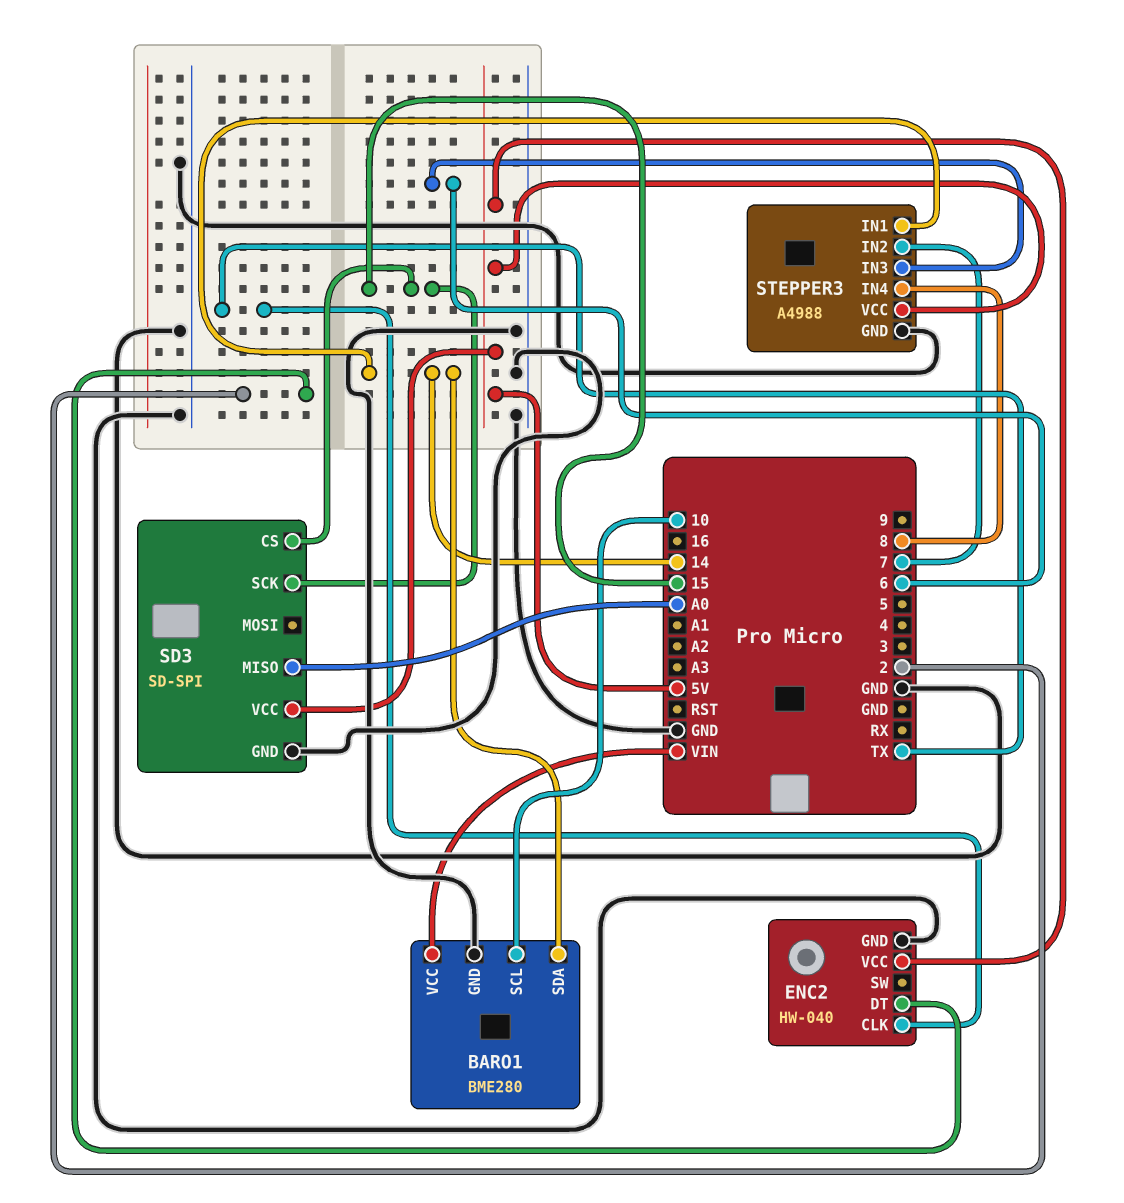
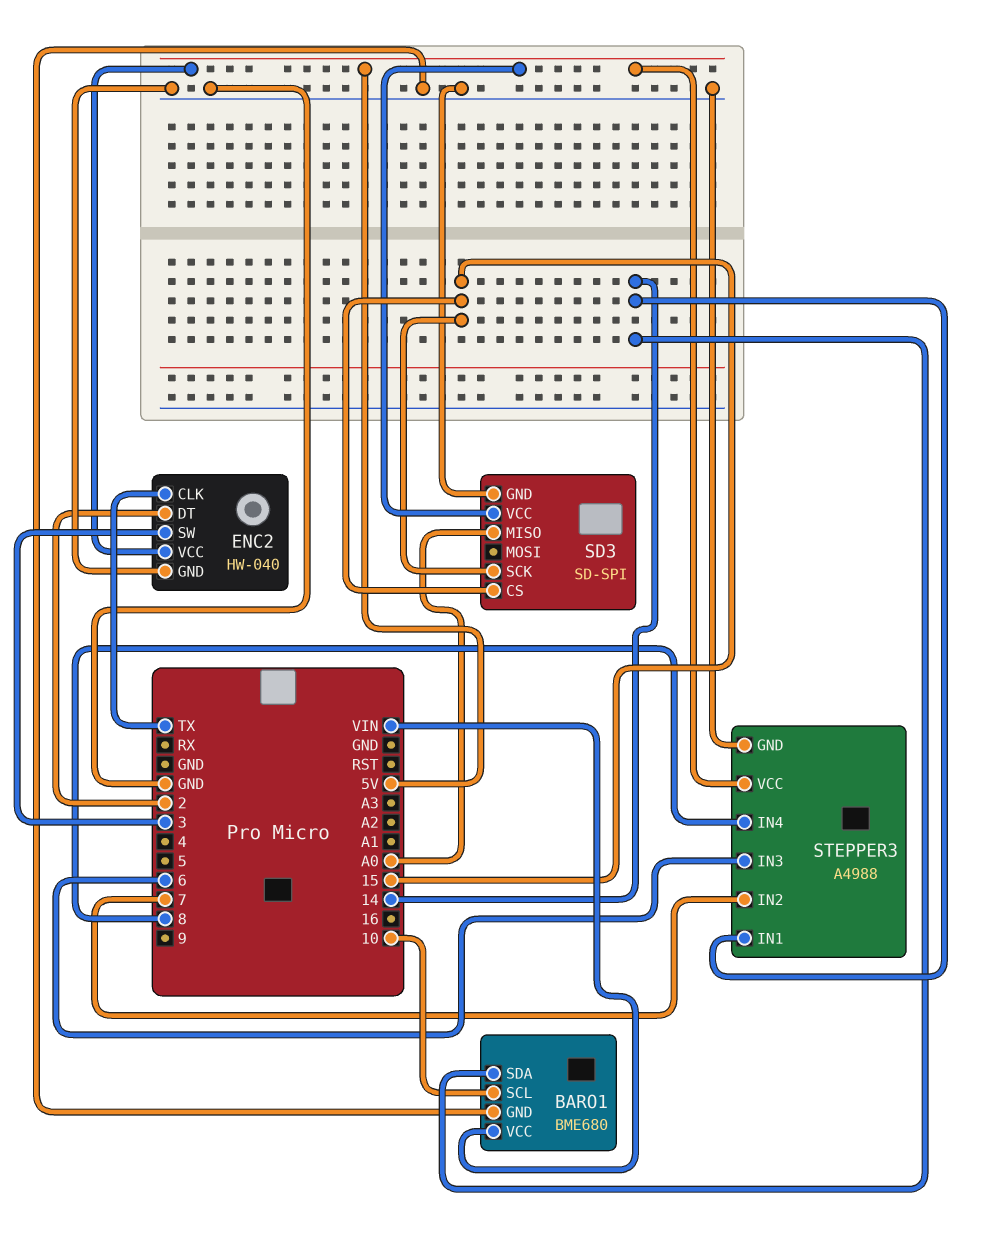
BARO1: BME280 -> BME680
ENC2 pin SW: none -> 3

